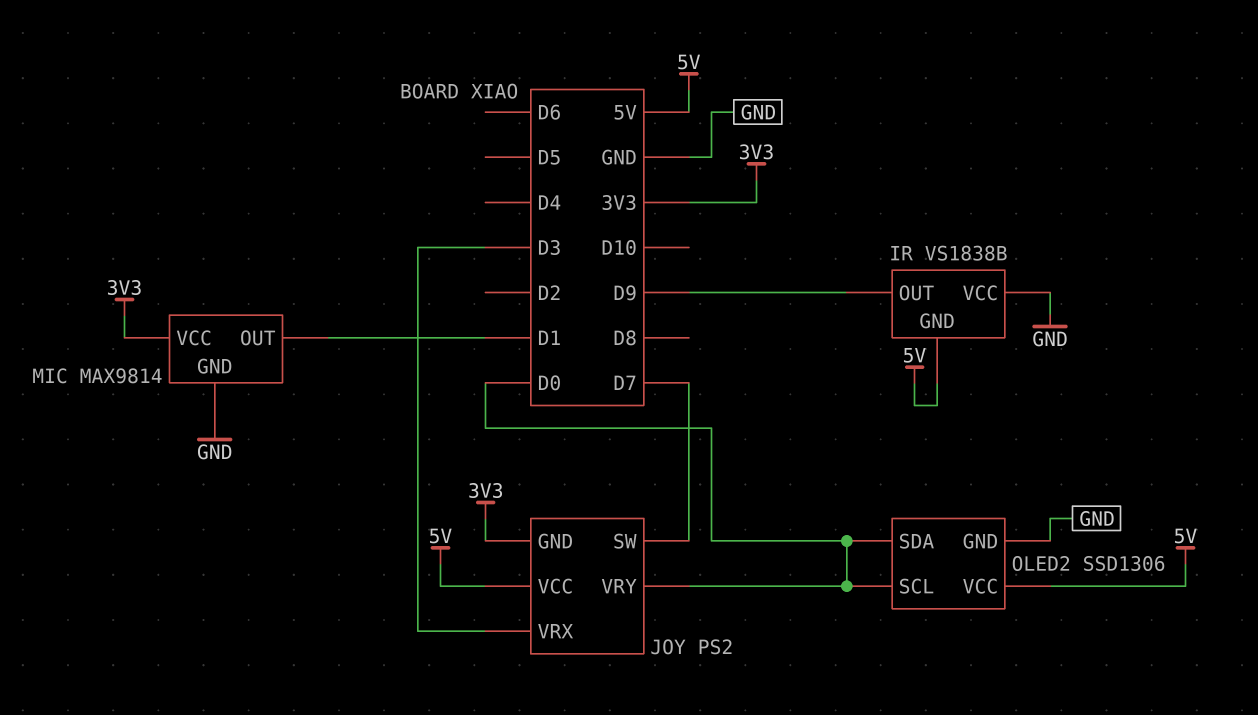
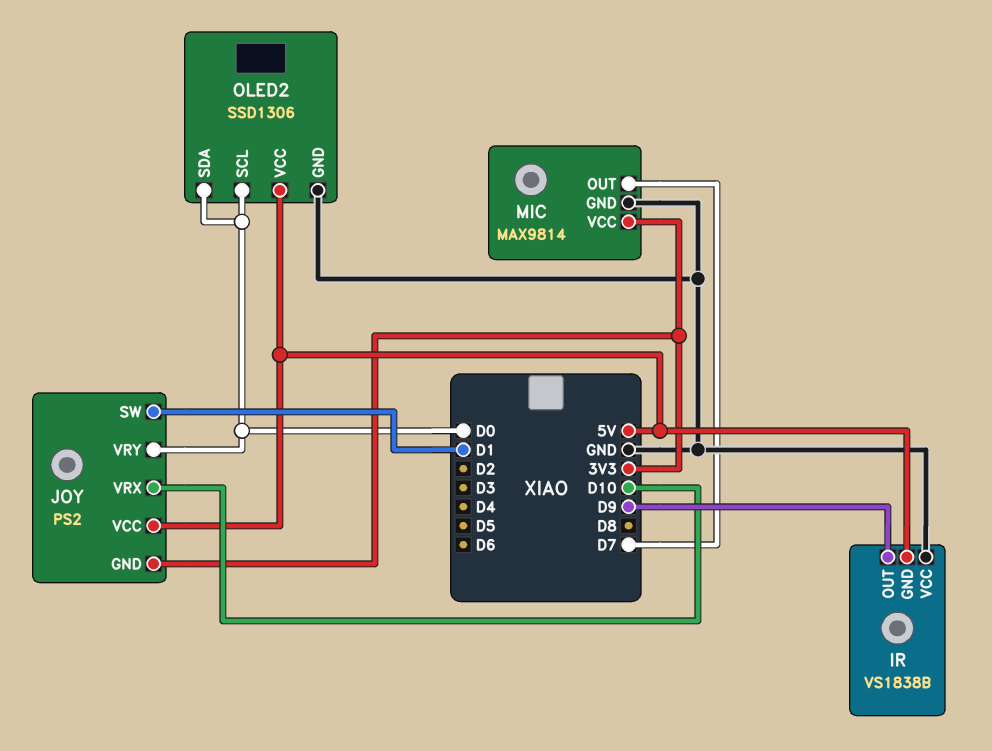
JOY pin SW: D7 -> D1
JOY pin VRX: D3 -> D10
MIC pin OUT: D1 -> D7

